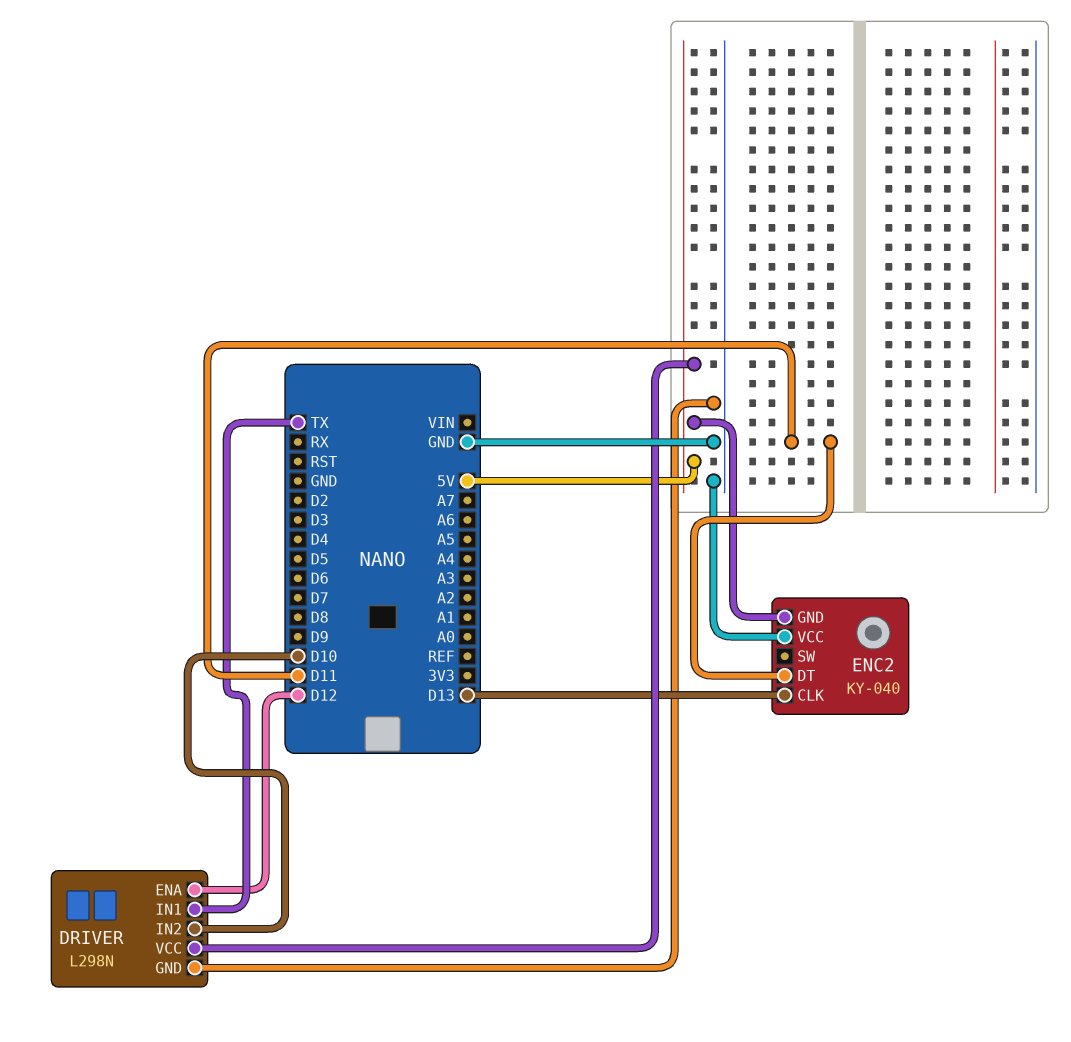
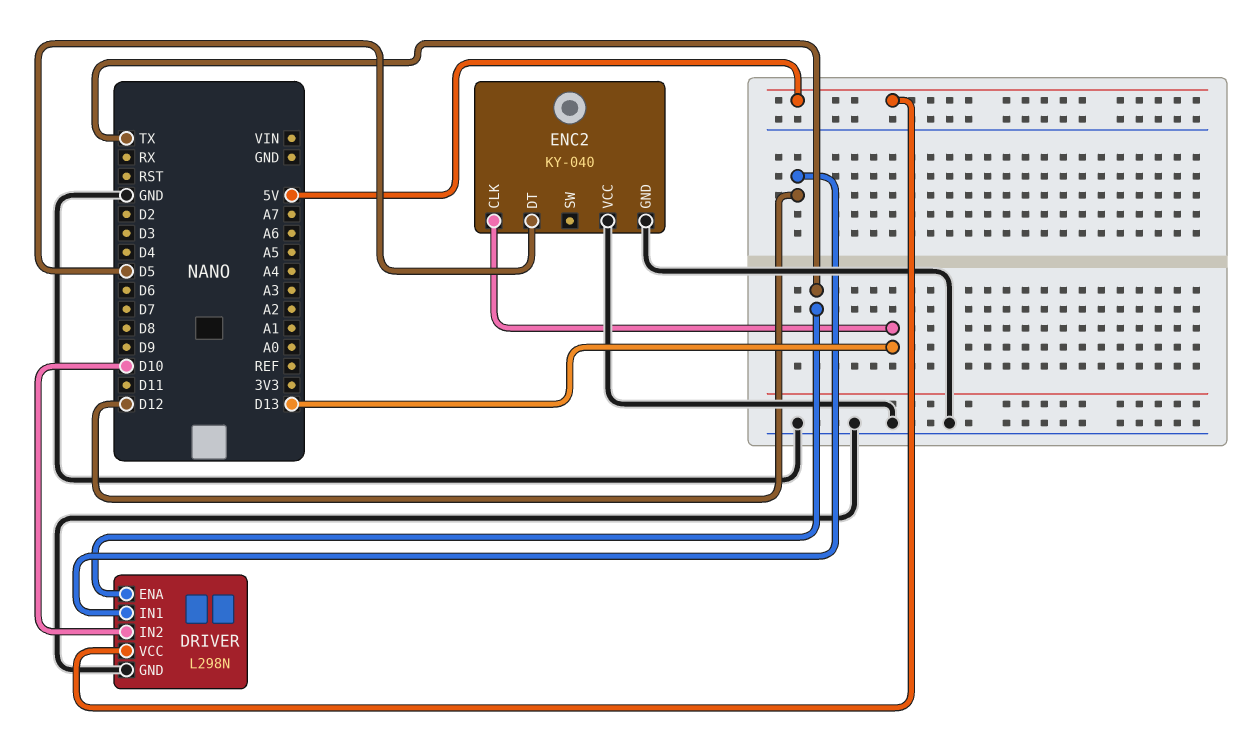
DRIVER pin ENA: D12 -> TX
DRIVER pin IN1: TX -> D12
ENC2 pin DT: D11 -> D5
ENC2 pin GND: 5V -> GND

